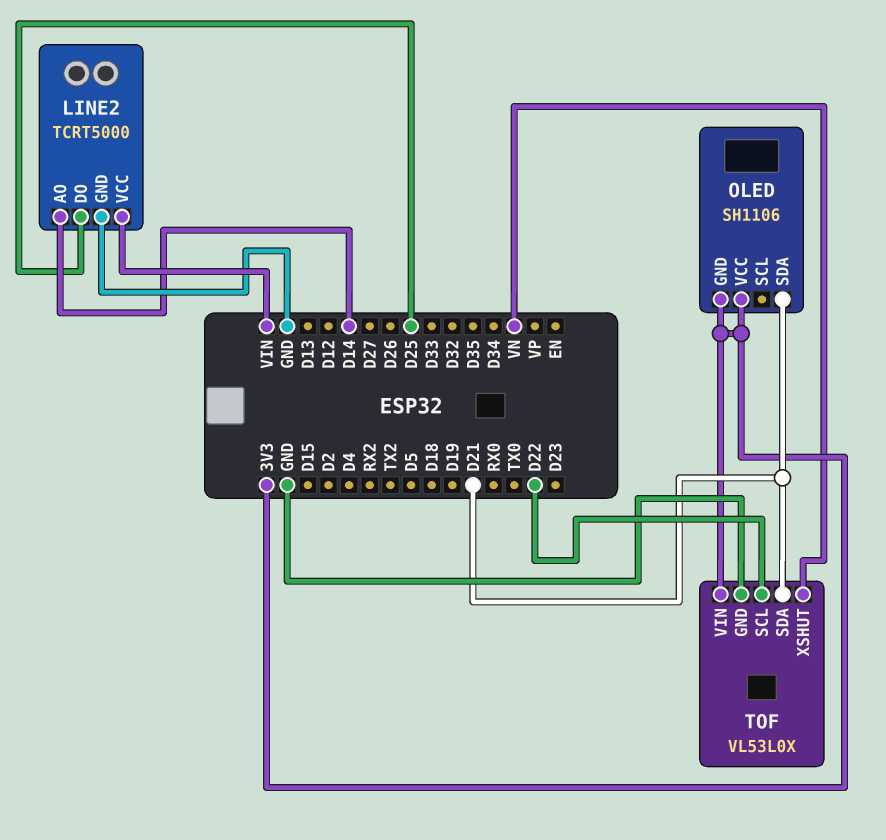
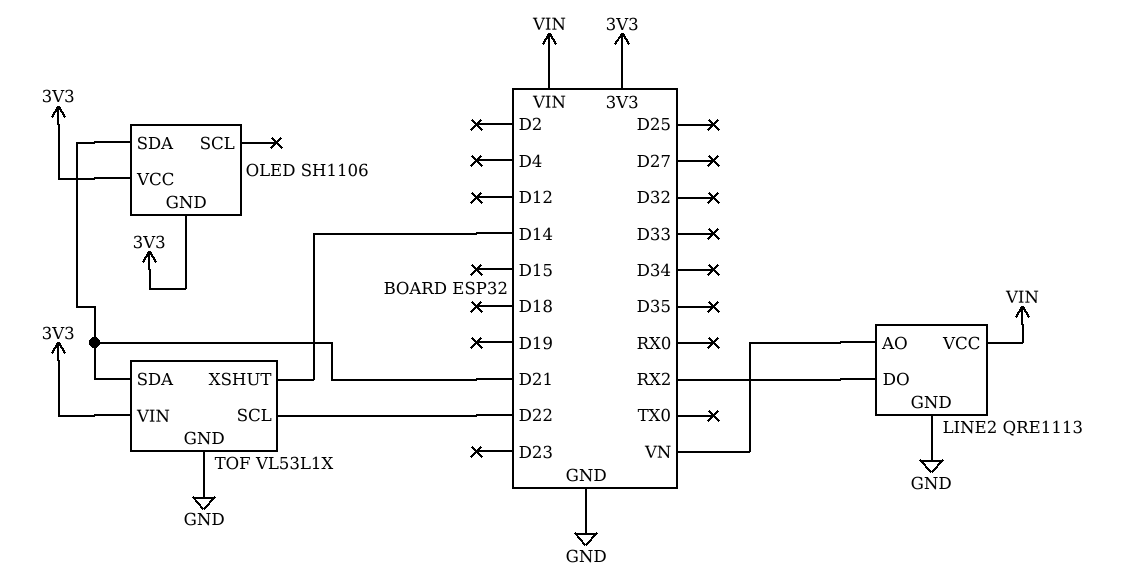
LINE2: TCRT5000 -> QRE1113
LINE2 pin AO: D14 -> VN
LINE2 pin DO: D25 -> RX2
TOF: VL53L0X -> VL53L1X
TOF pin XSHUT: VN -> D14

